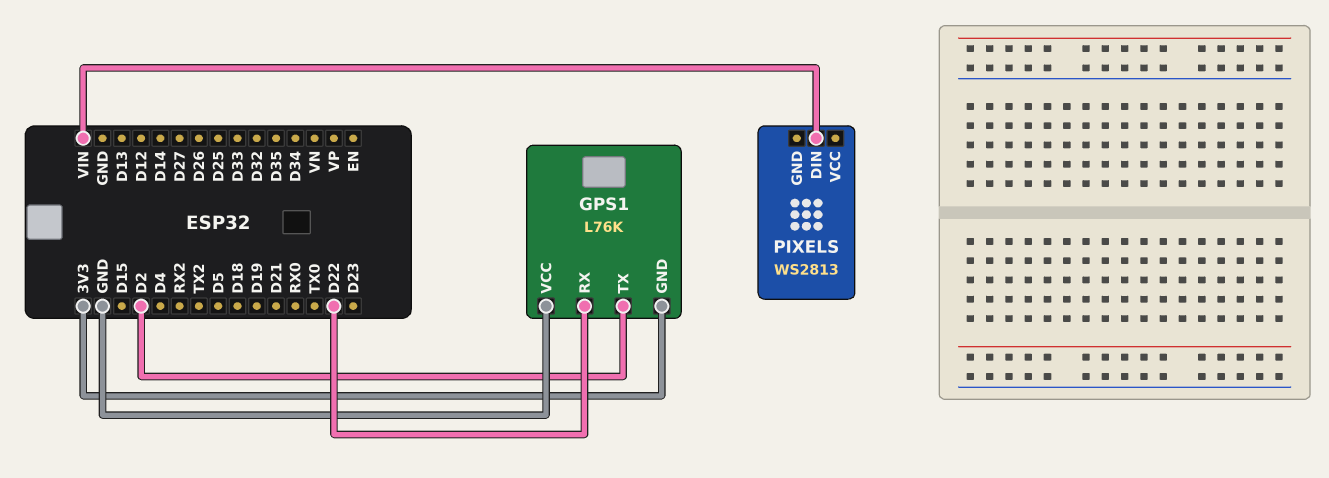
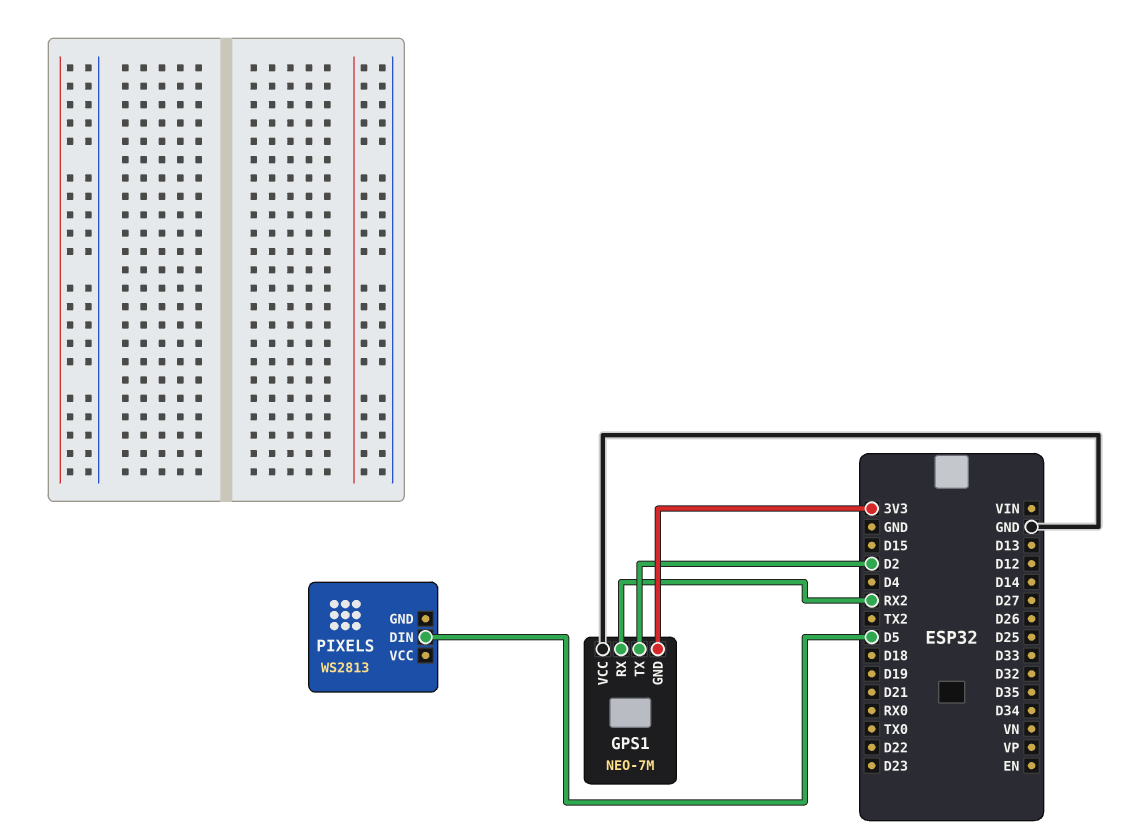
GPS1: L76K -> NEO-7M
GPS1 pin RX: D22 -> RX2
PIXELS pin DIN: VIN -> D5

